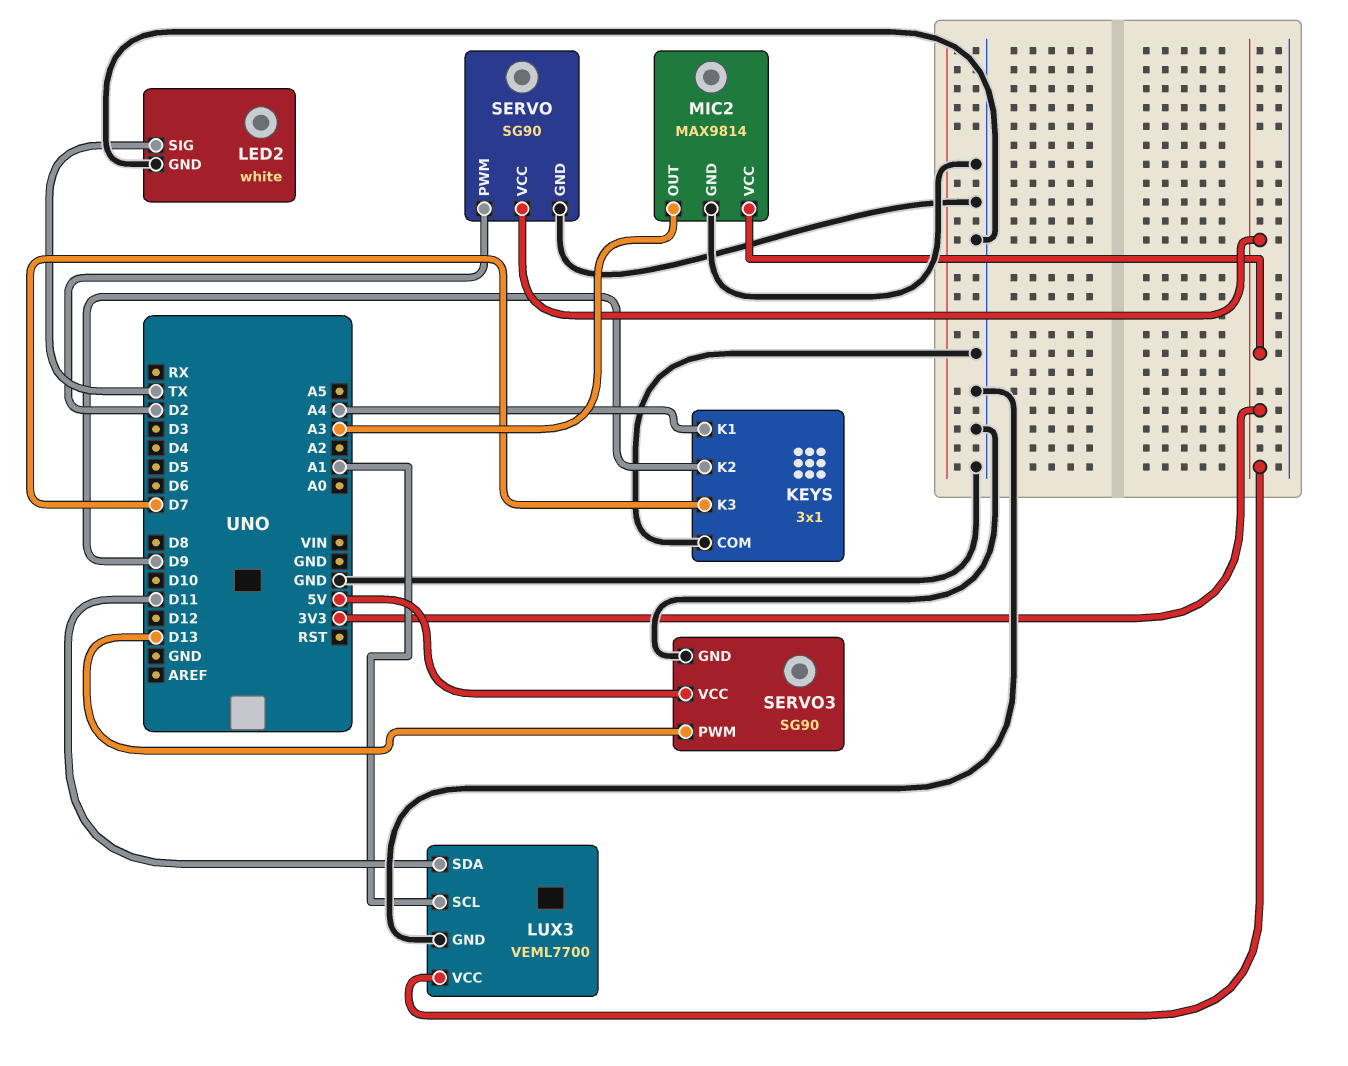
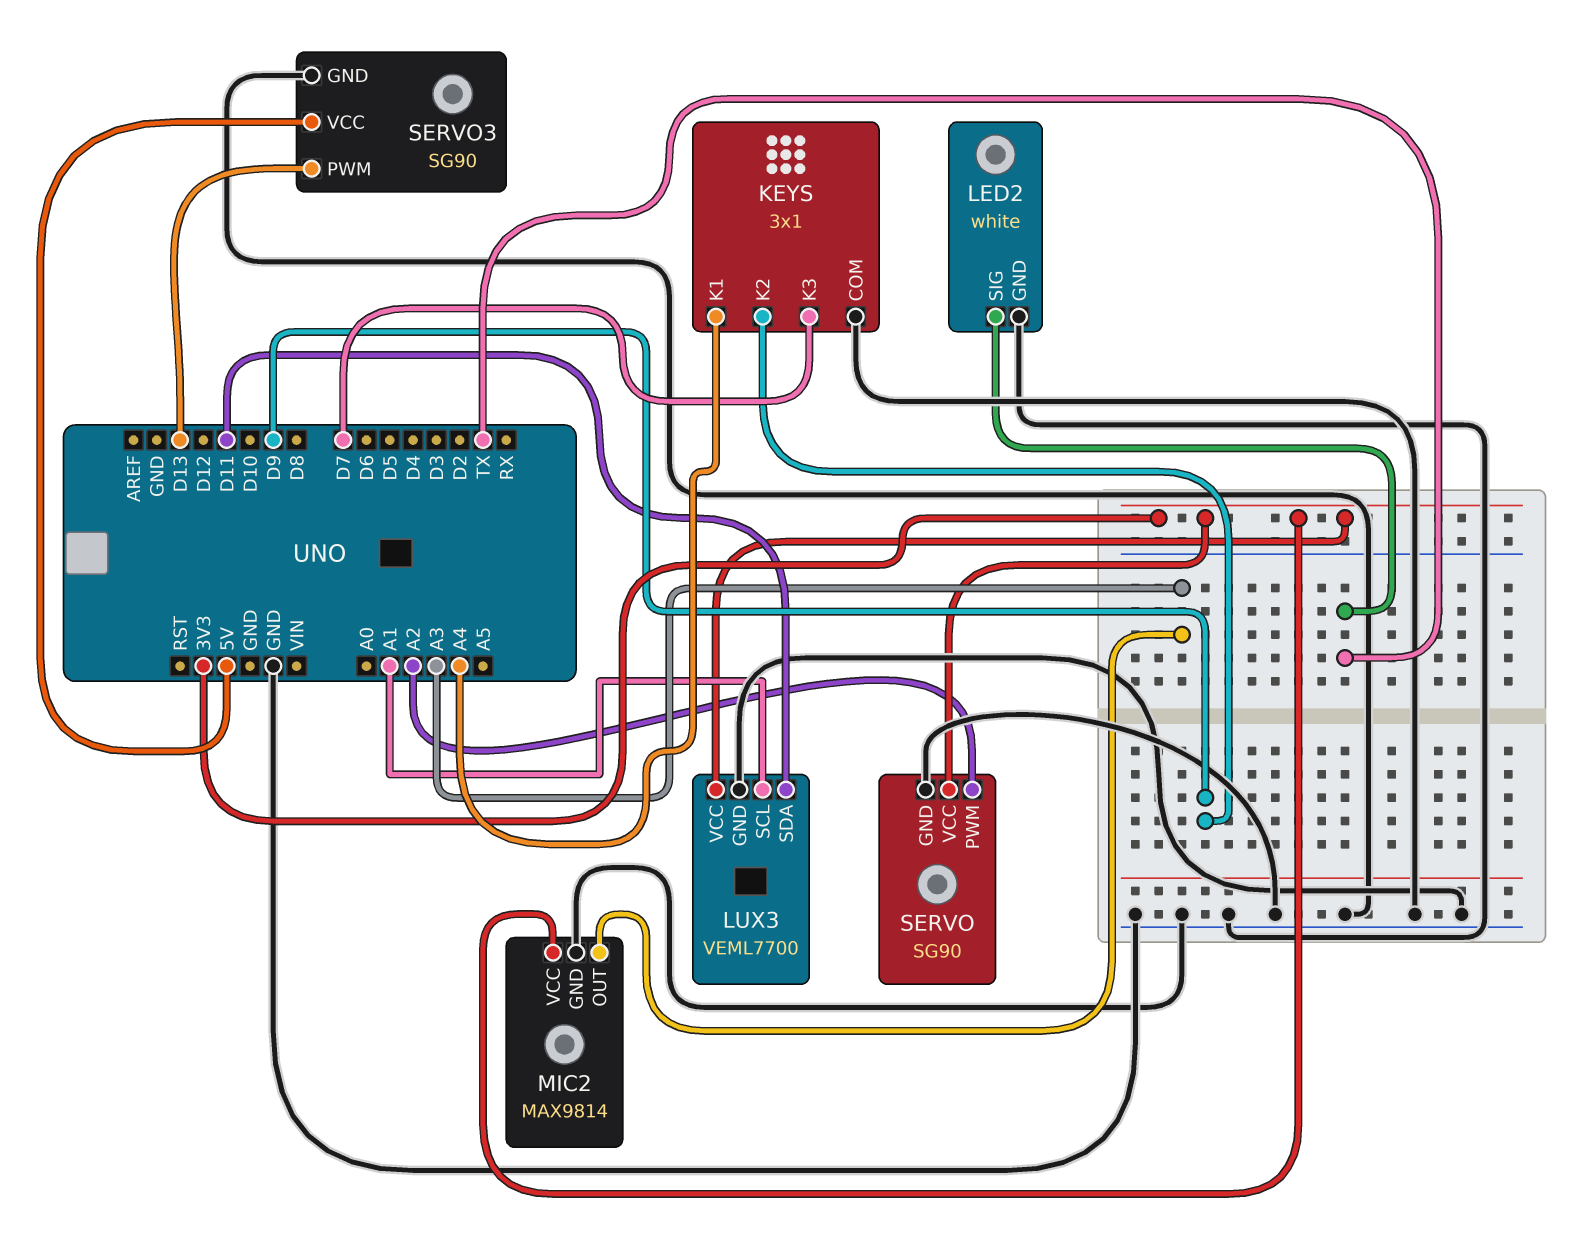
SERVO pin PWM: D2 -> A2

